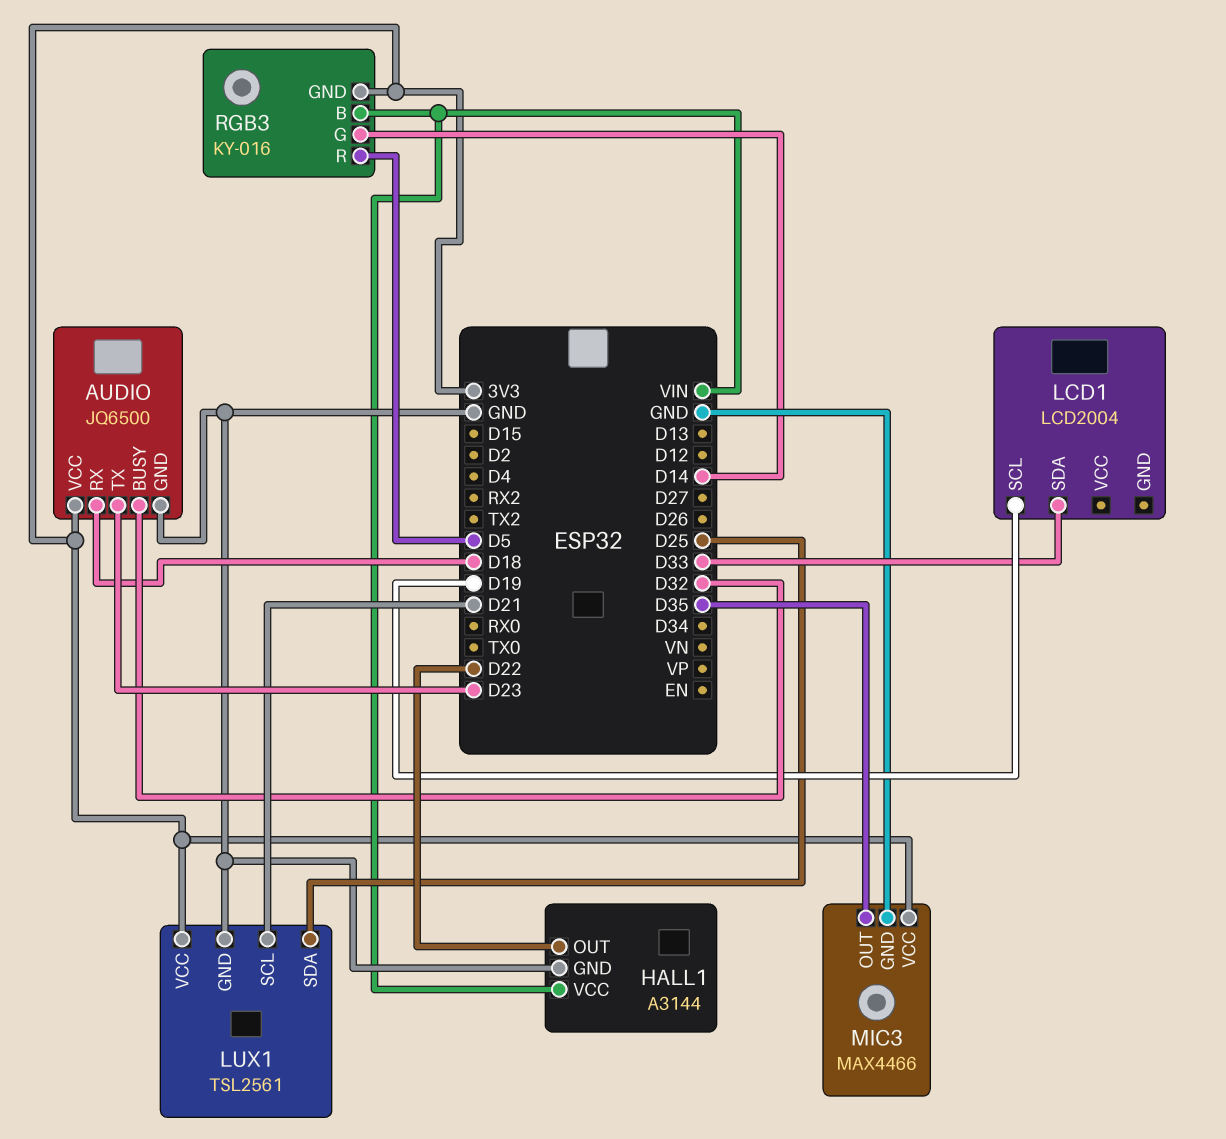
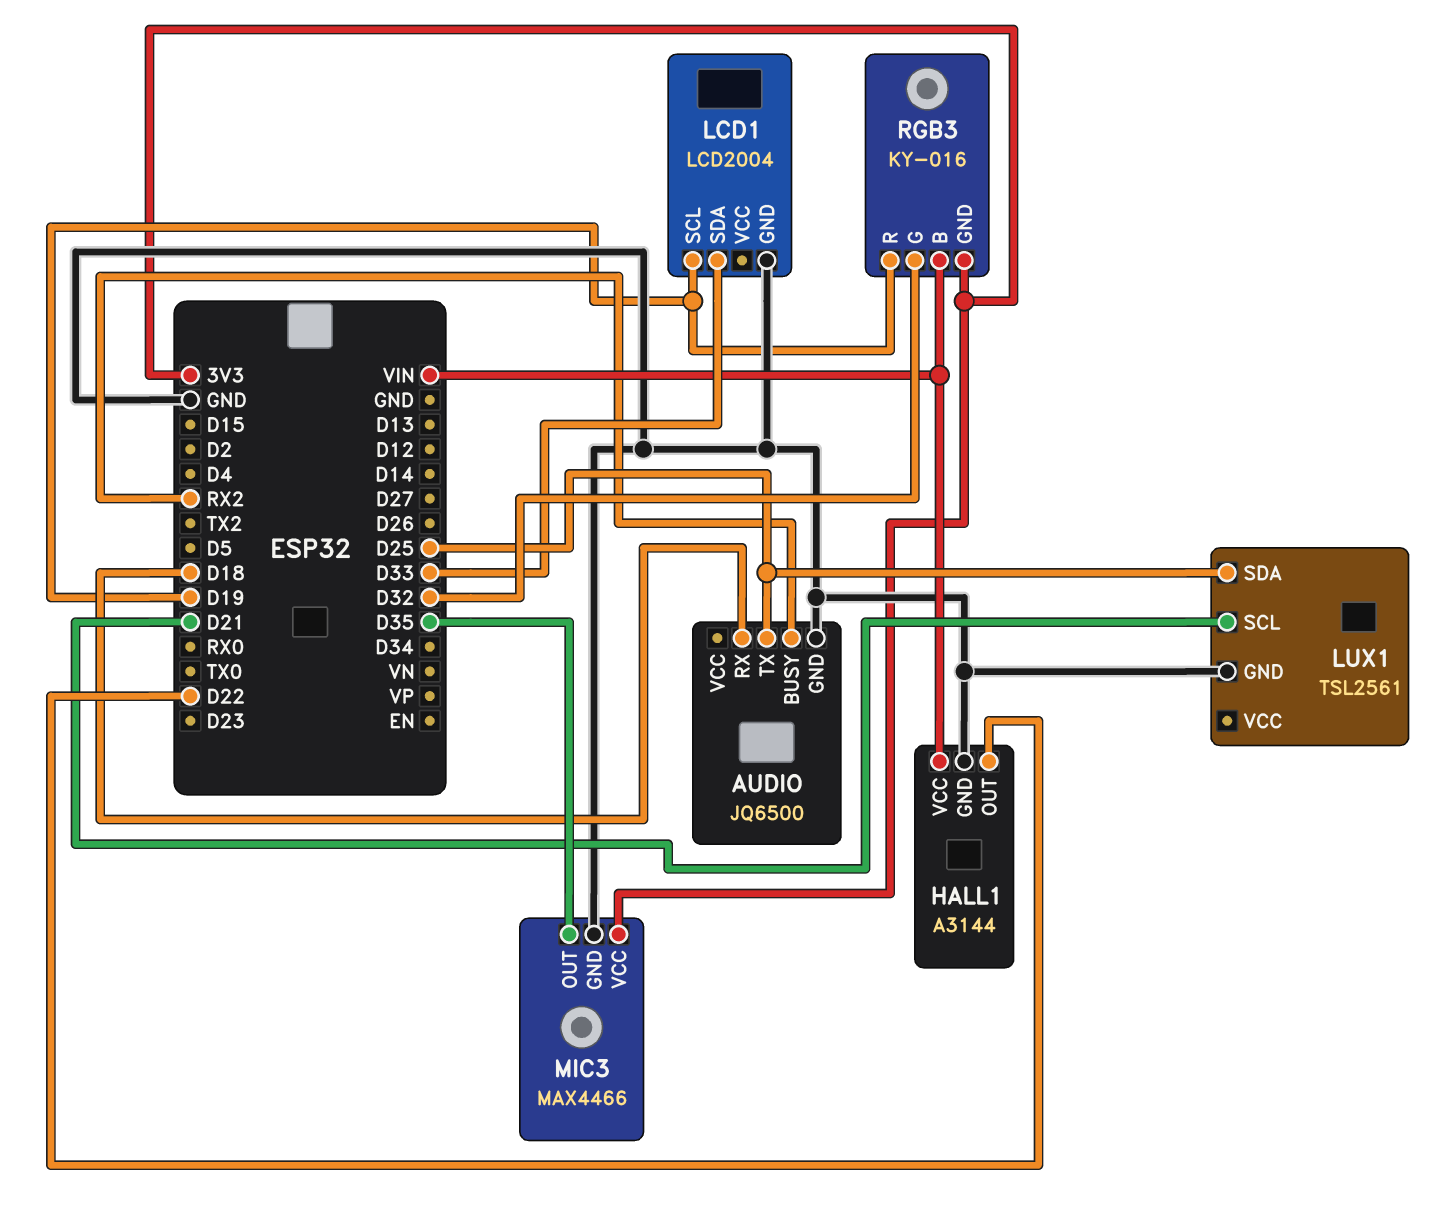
AUDIO pin BUSY: D32 -> RX2
AUDIO pin TX: D23 -> D25
AUDIO pin VCC: 3V3 -> none
LCD1 pin GND: none -> GND
LUX1 pin VCC: 3V3 -> none
RGB3 pin G: D14 -> D32
RGB3 pin R: D5 -> D19

